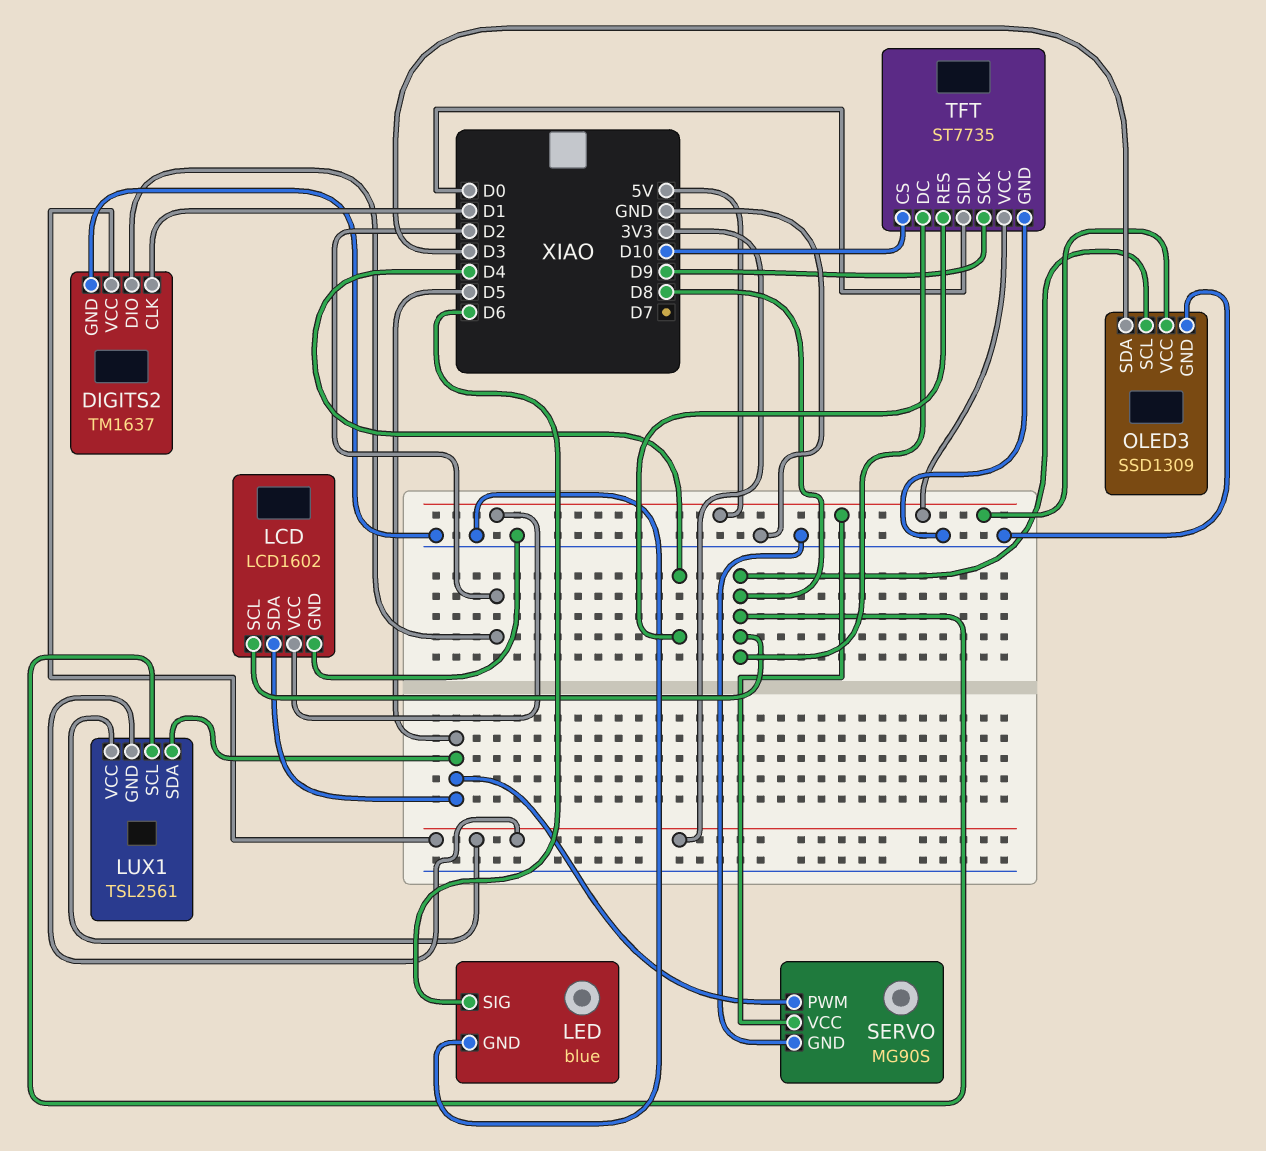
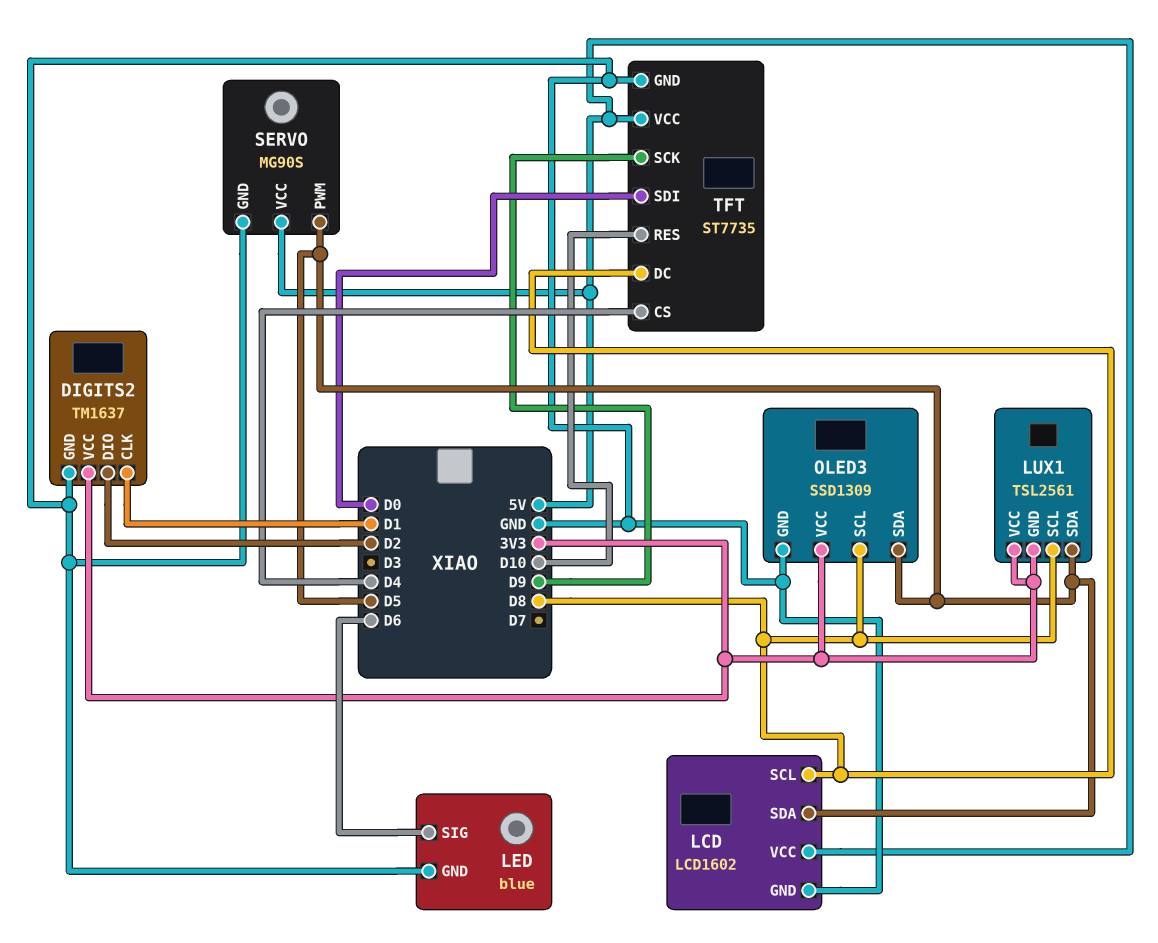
OLED3 pin SDA: D3 -> D5
OLED3 pin VCC: 5V -> 3V3
TFT pin CS: D10 -> D4
TFT pin RES: D4 -> D10

